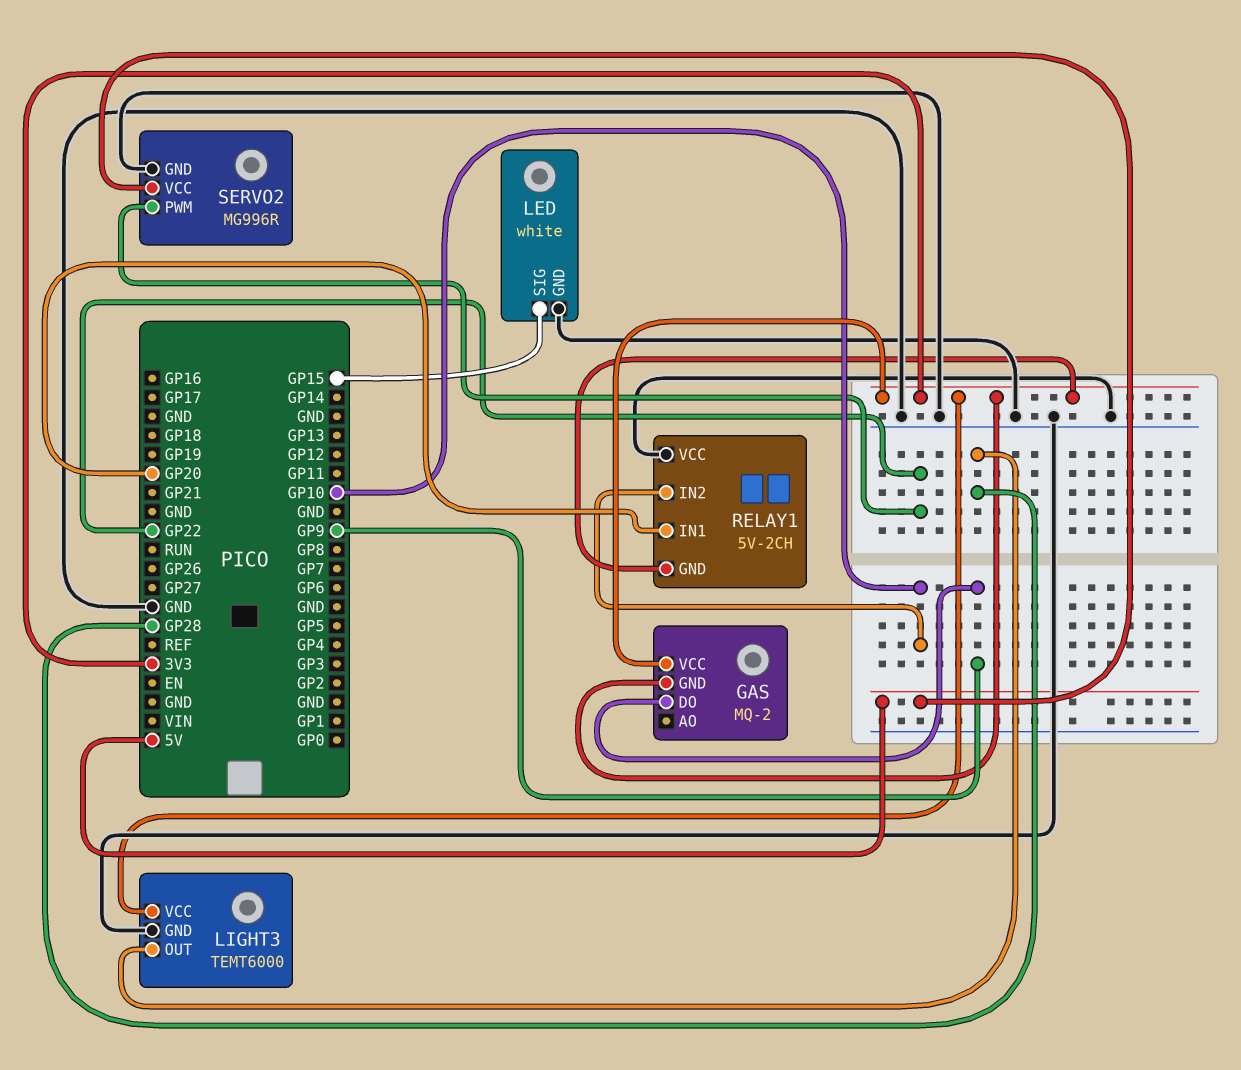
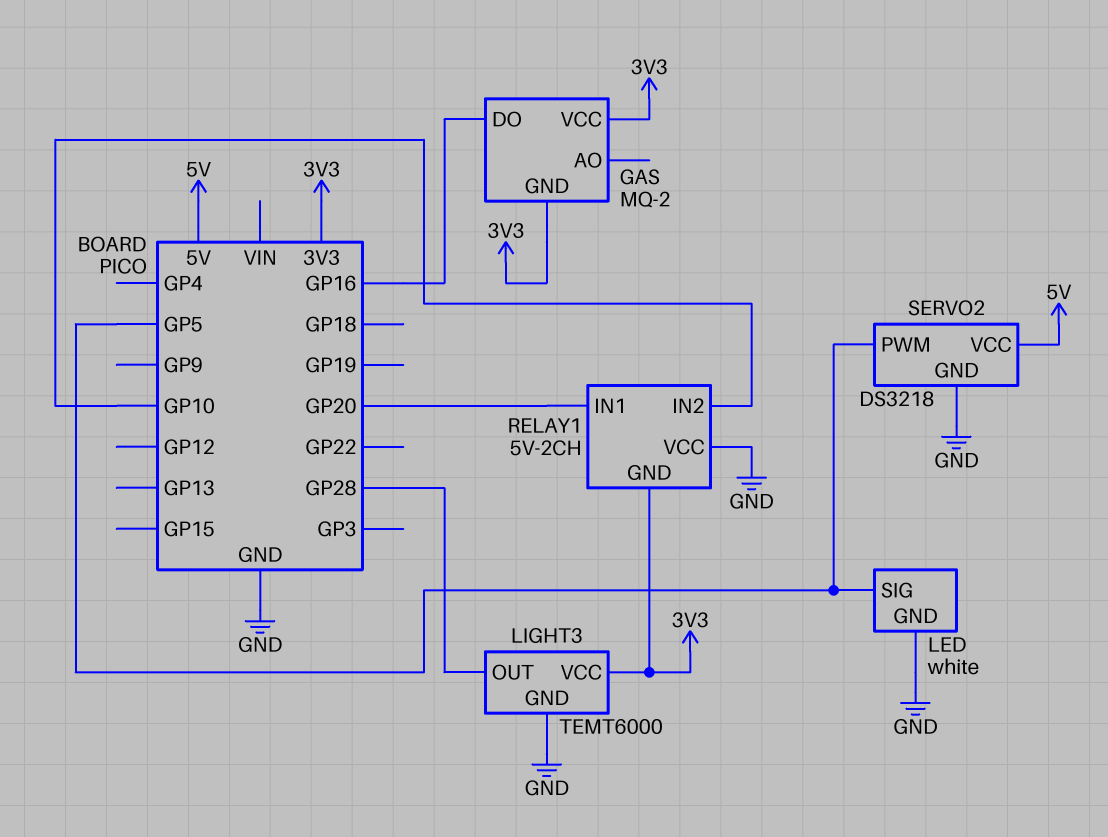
GAS pin DO: GP9 -> GP16
LED pin SIG: GP15 -> GP5
SERVO2: MG996R -> DS3218
SERVO2 pin PWM: GP22 -> GP5

